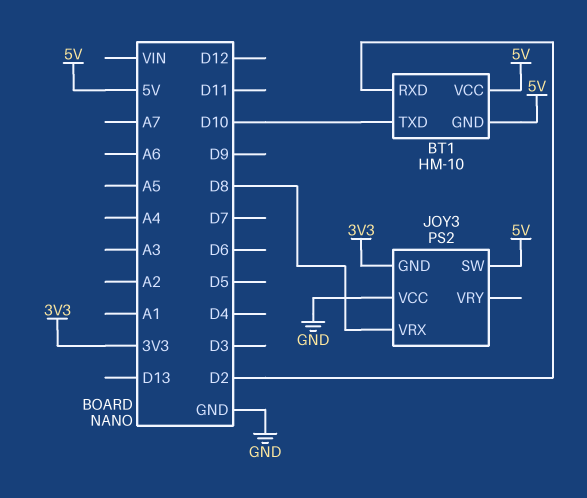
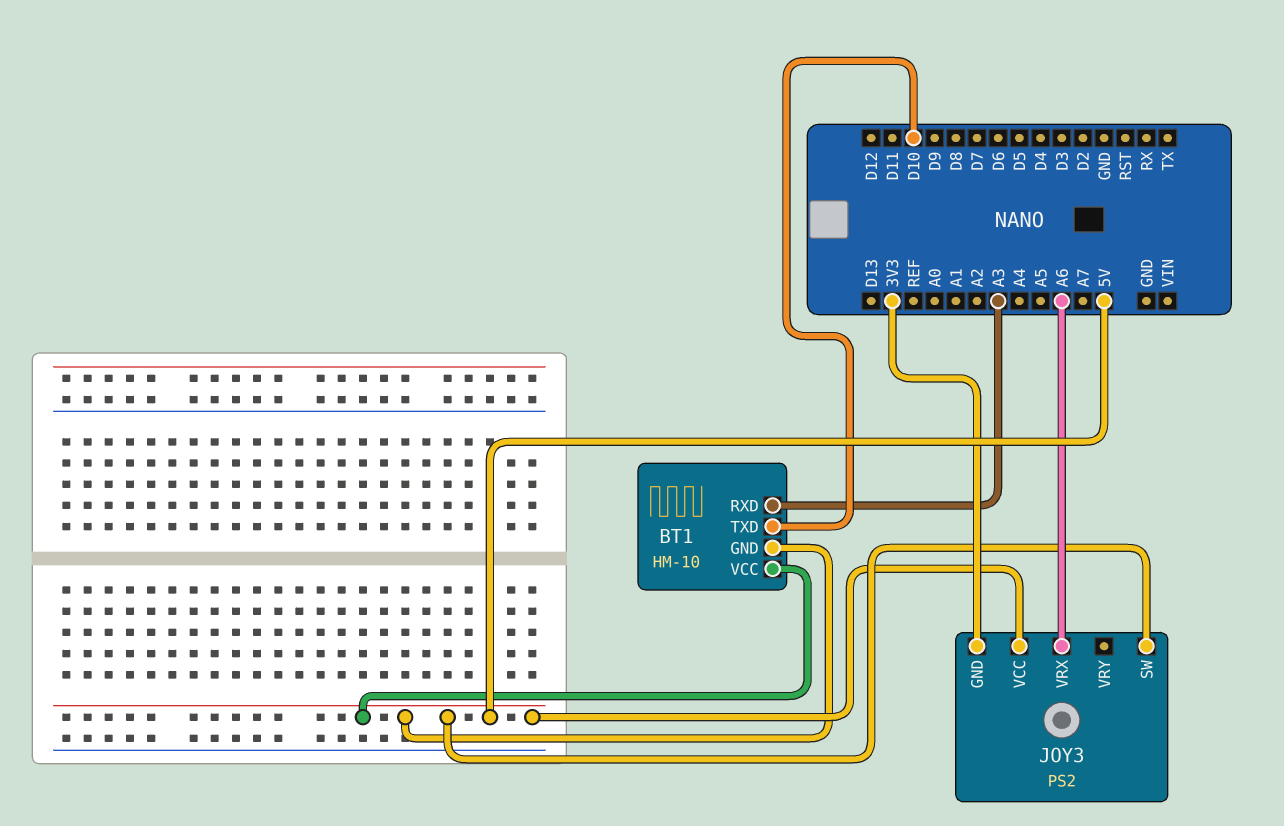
BT1 pin RXD: D2 -> A3
JOY3 pin VCC: GND -> 5V
JOY3 pin VRX: D8 -> A6

